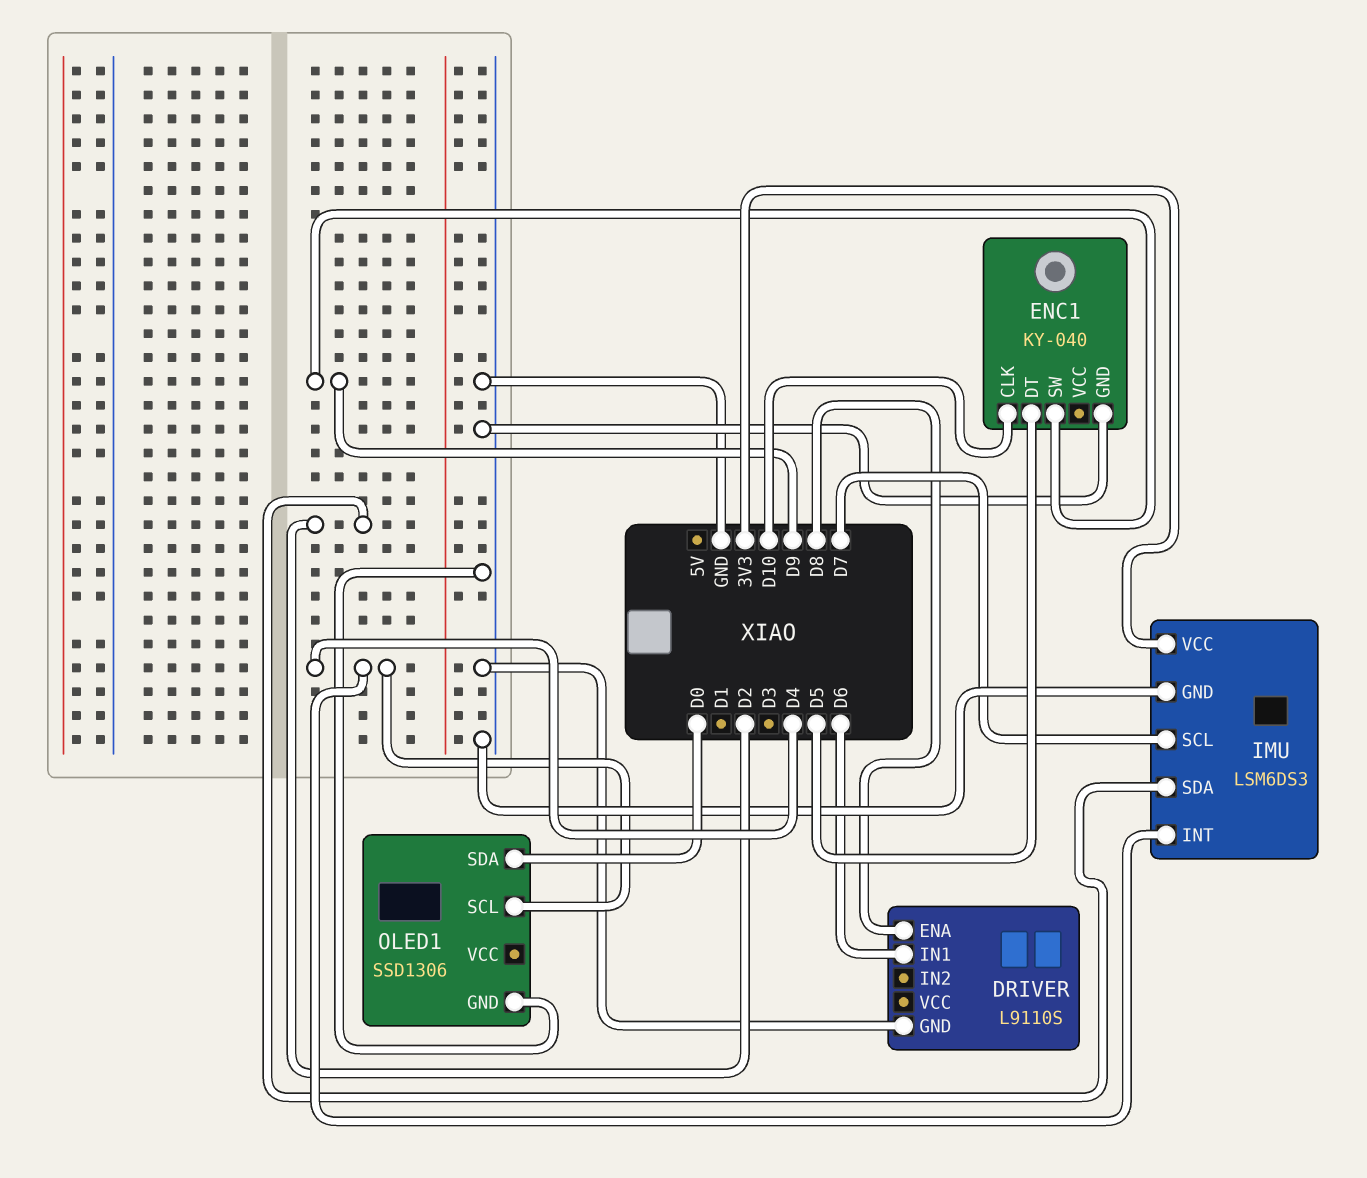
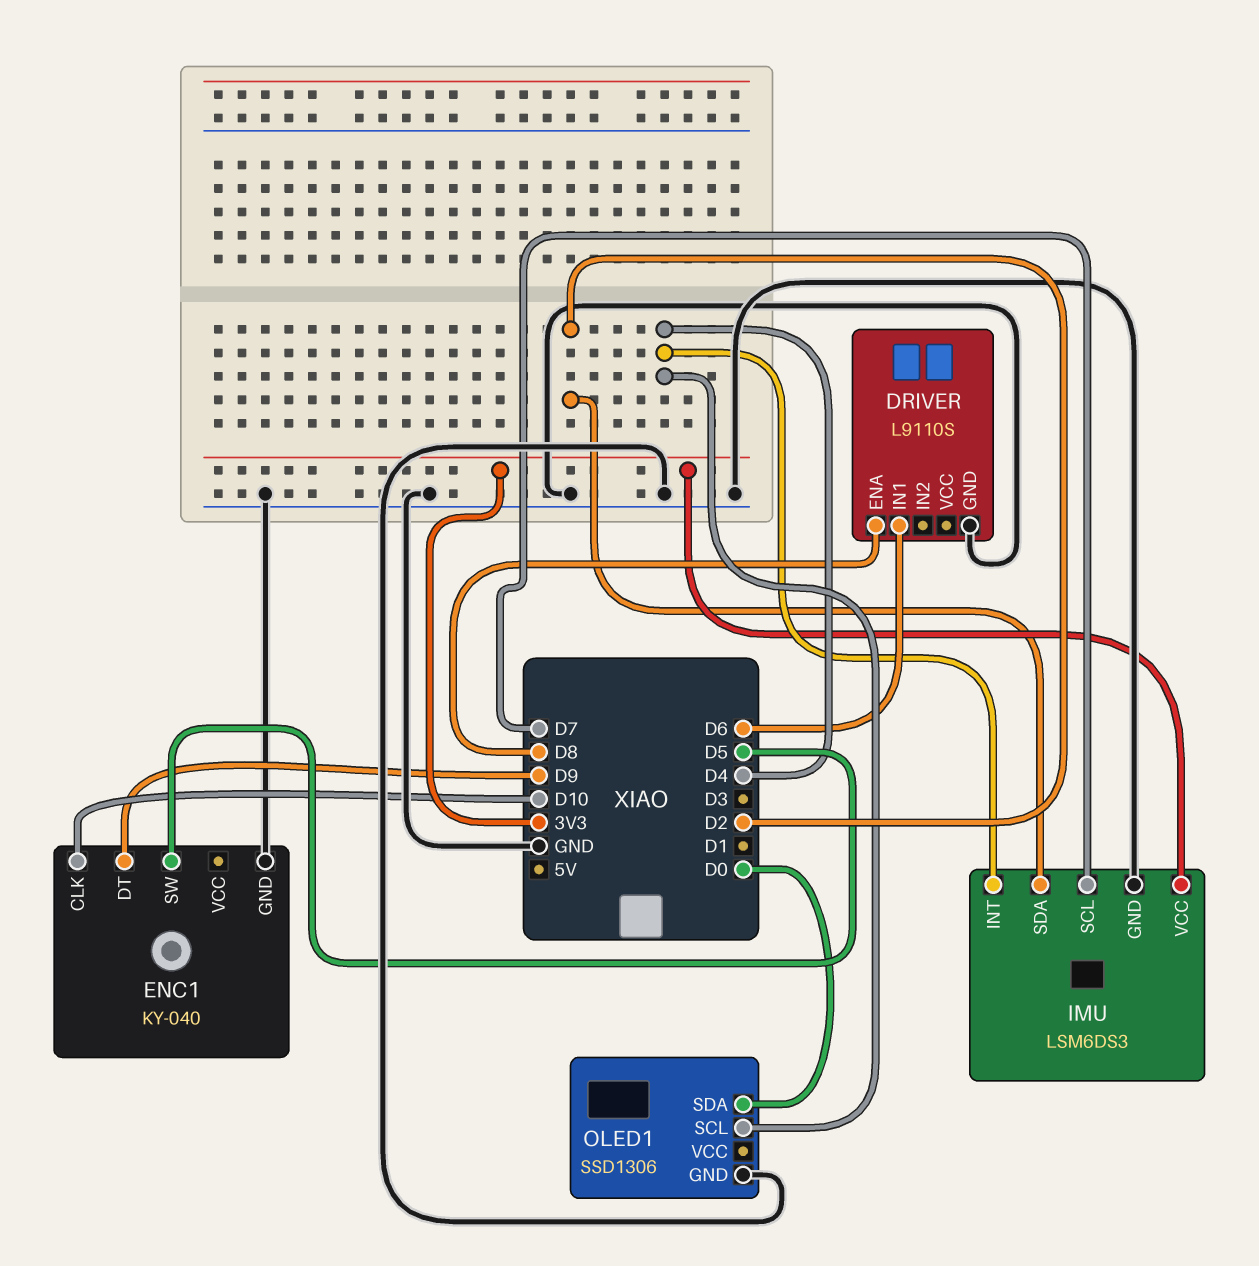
ENC1 pin DT: D5 -> D9
ENC1 pin SW: D9 -> D5

